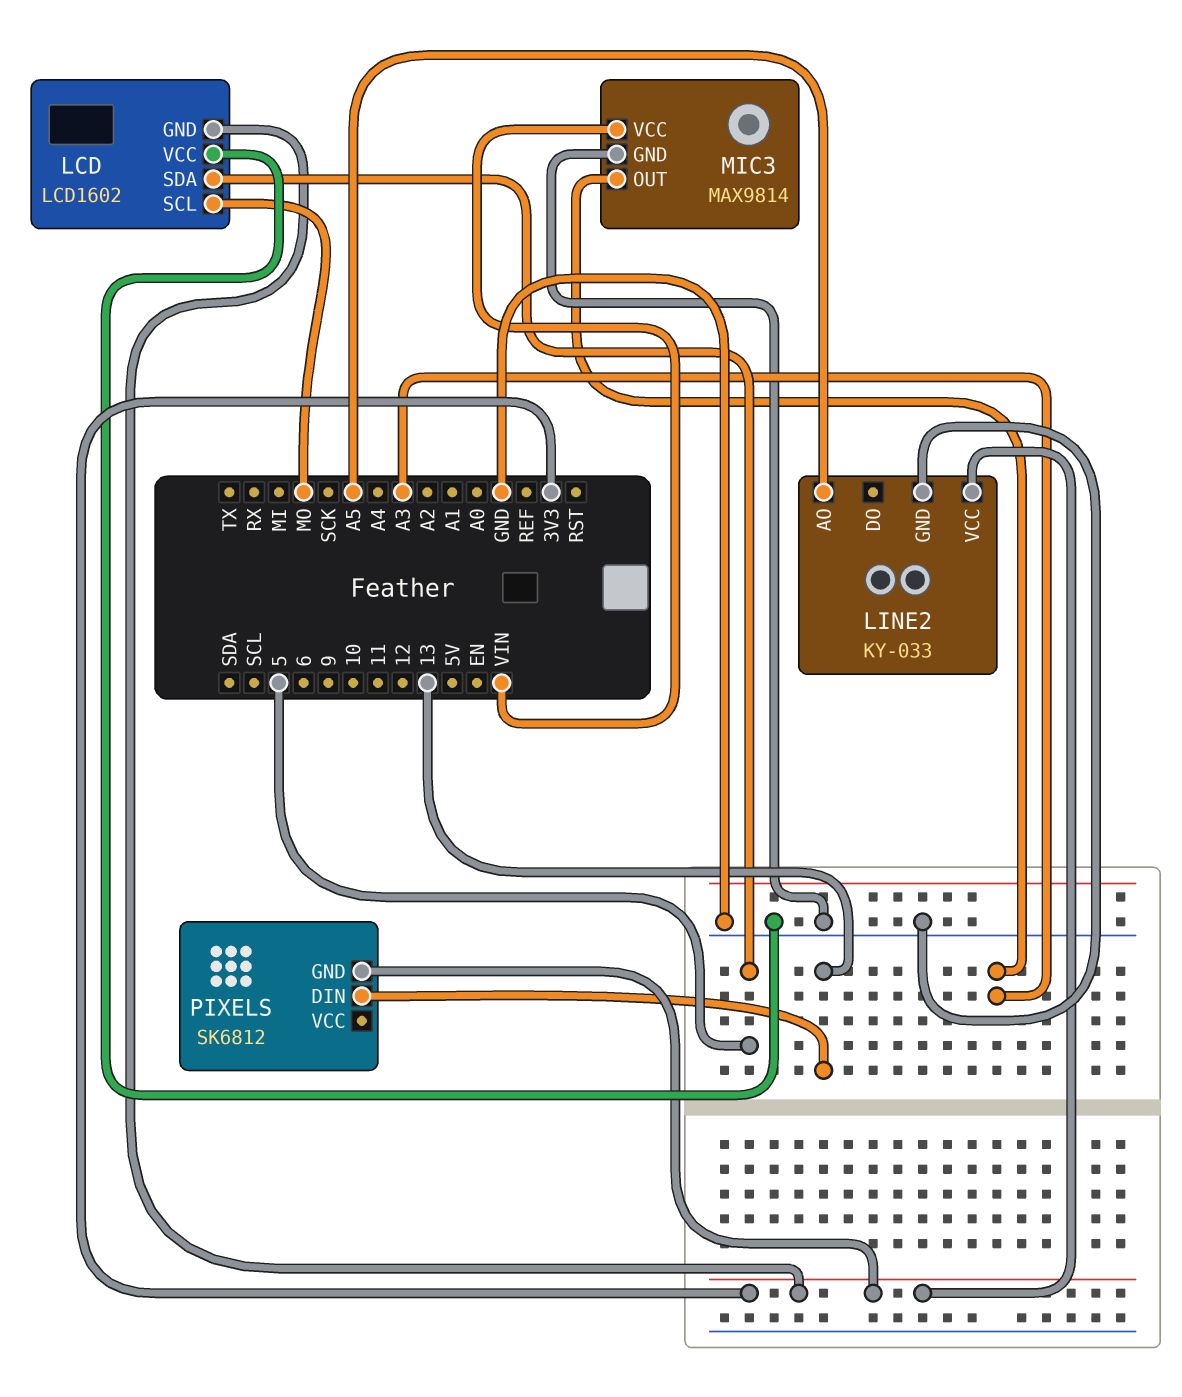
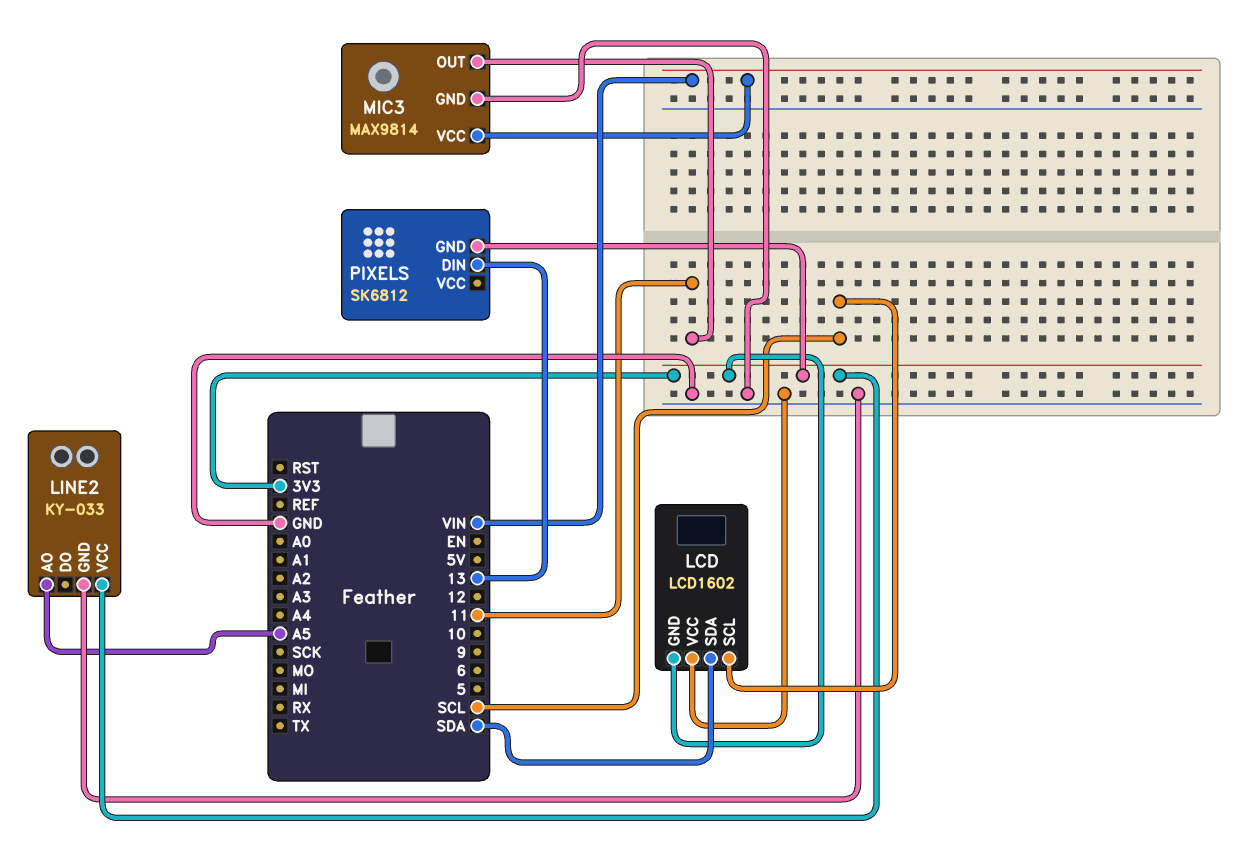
LCD pin SCL: MO -> SCL
LCD pin SDA: 5 -> SDA
MIC3 pin OUT: A3 -> 11

